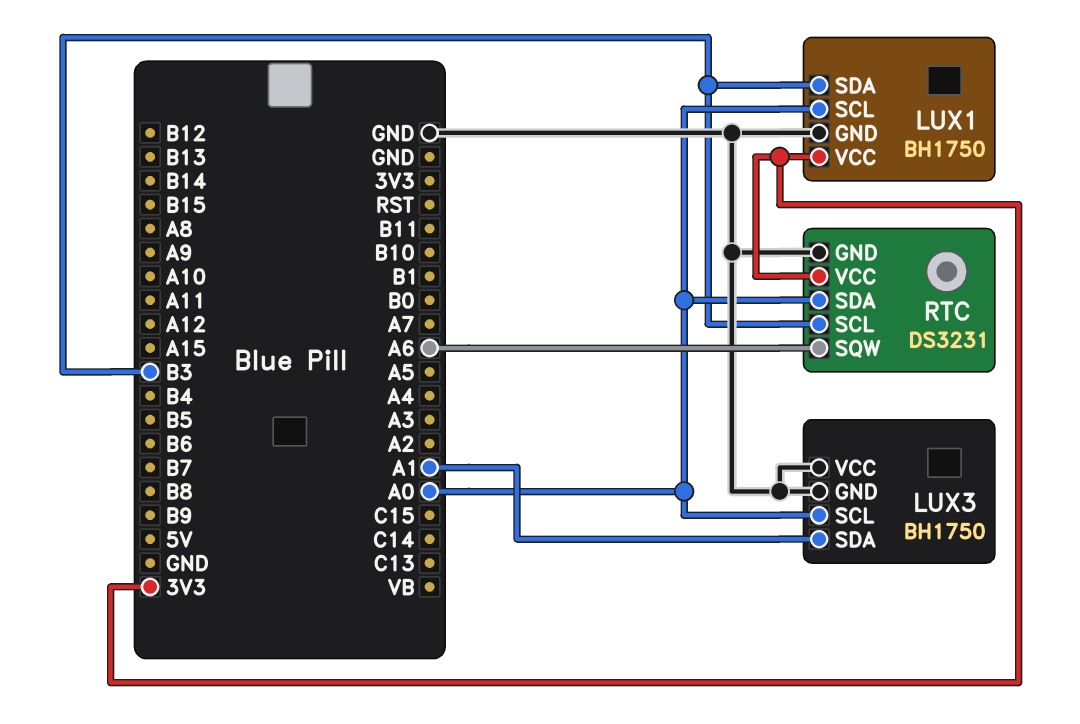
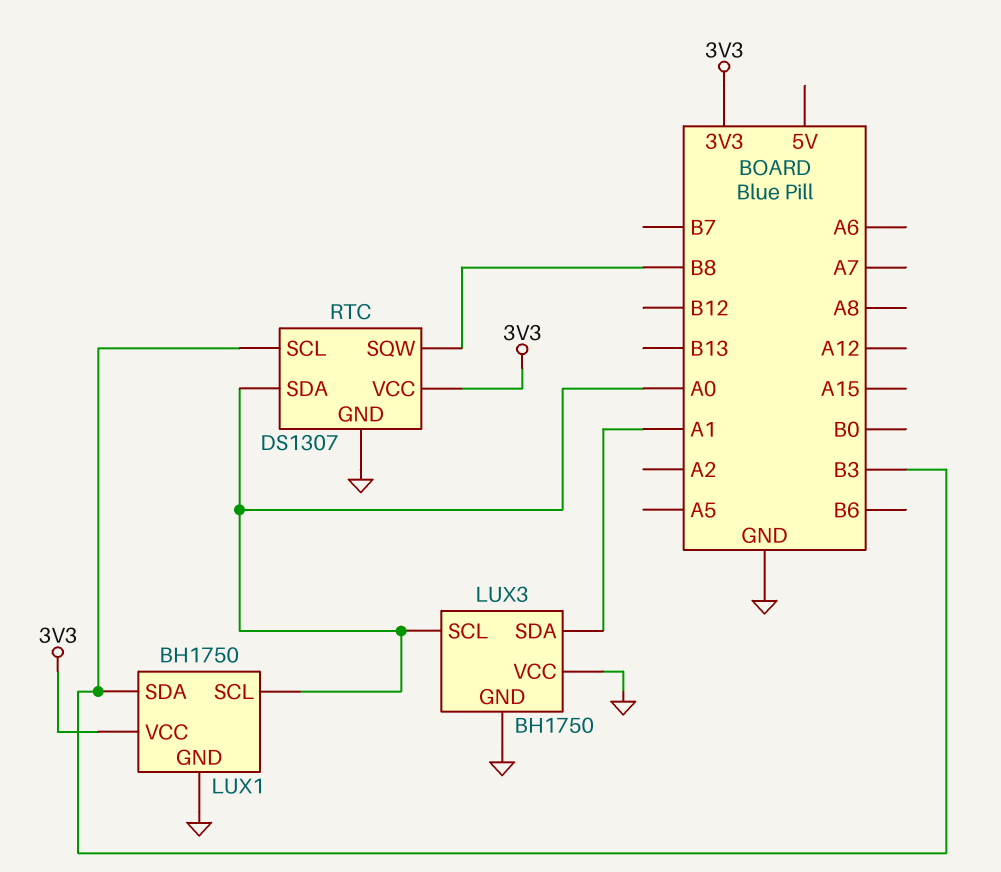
RTC: DS3231 -> DS1307
RTC pin SQW: A6 -> B8

